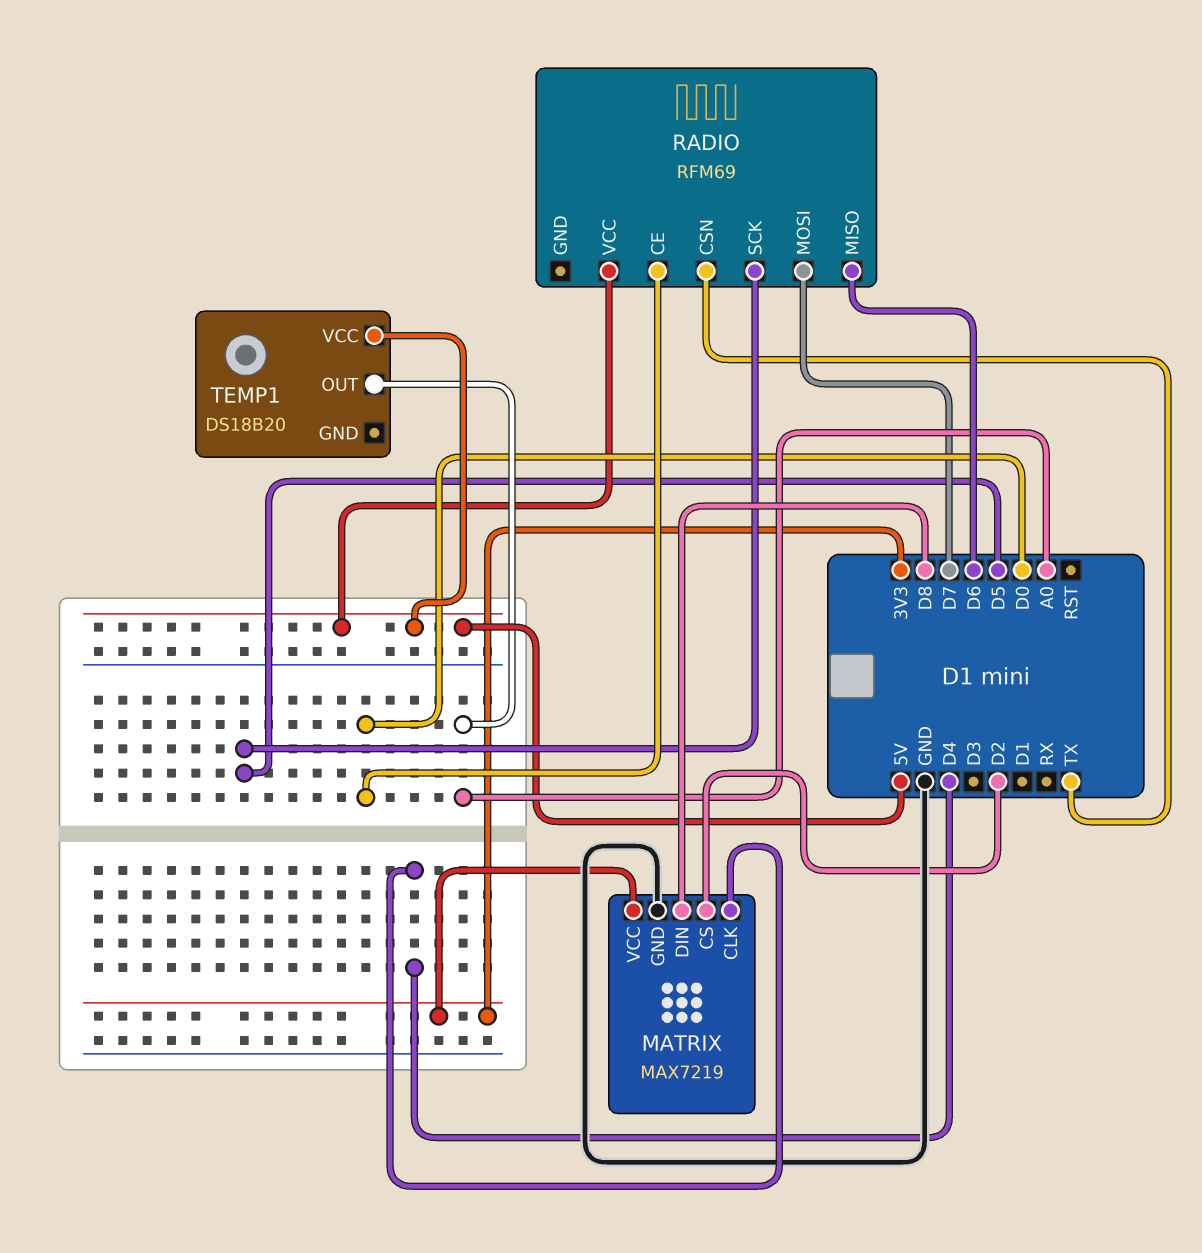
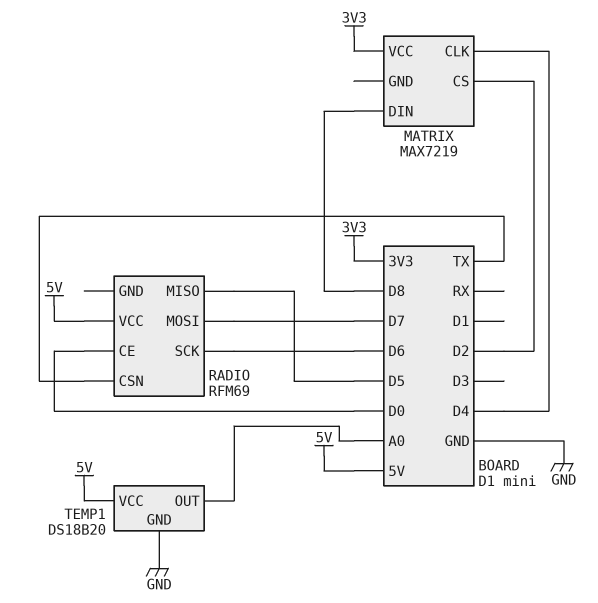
MATRIX pin GND: GND -> none
RADIO pin MISO: D6 -> D5
RADIO pin SCK: D5 -> D6
TEMP1 pin GND: none -> GND

